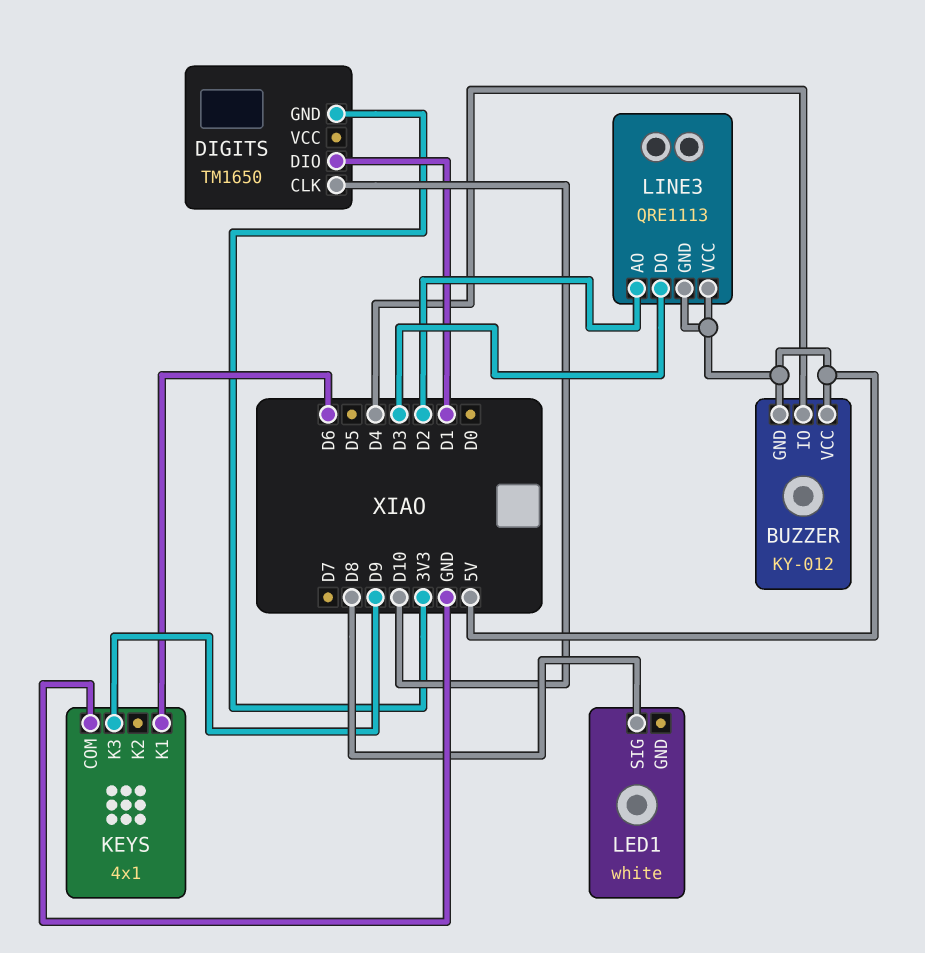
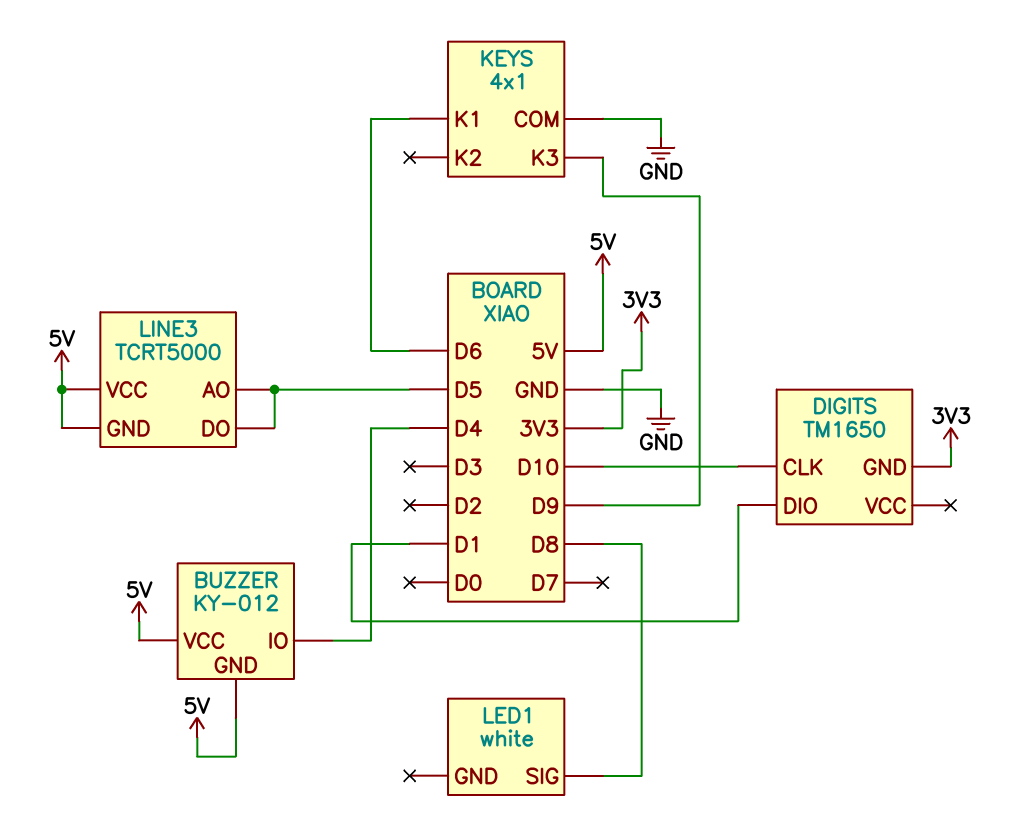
LINE3: QRE1113 -> TCRT5000
LINE3 pin AO: D2 -> D5
LINE3 pin DO: D3 -> D5

